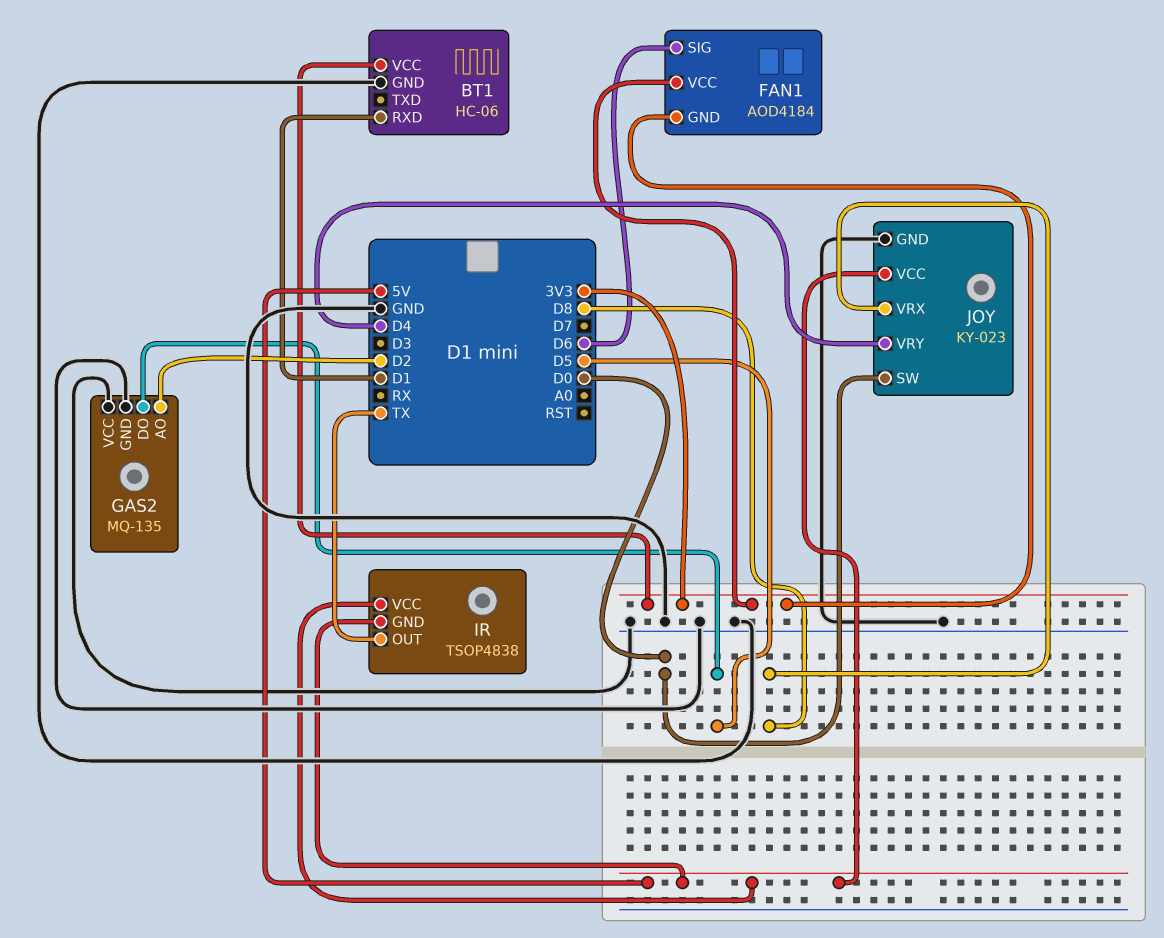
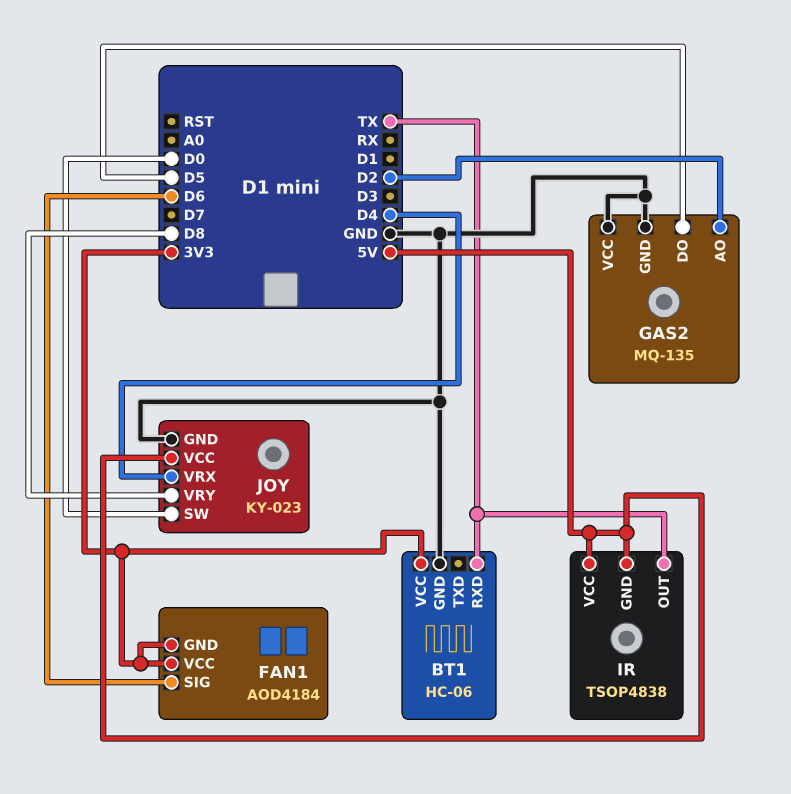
BT1 pin RXD: D1 -> TX
JOY pin VRX: D8 -> D4
JOY pin VRY: D4 -> D8

